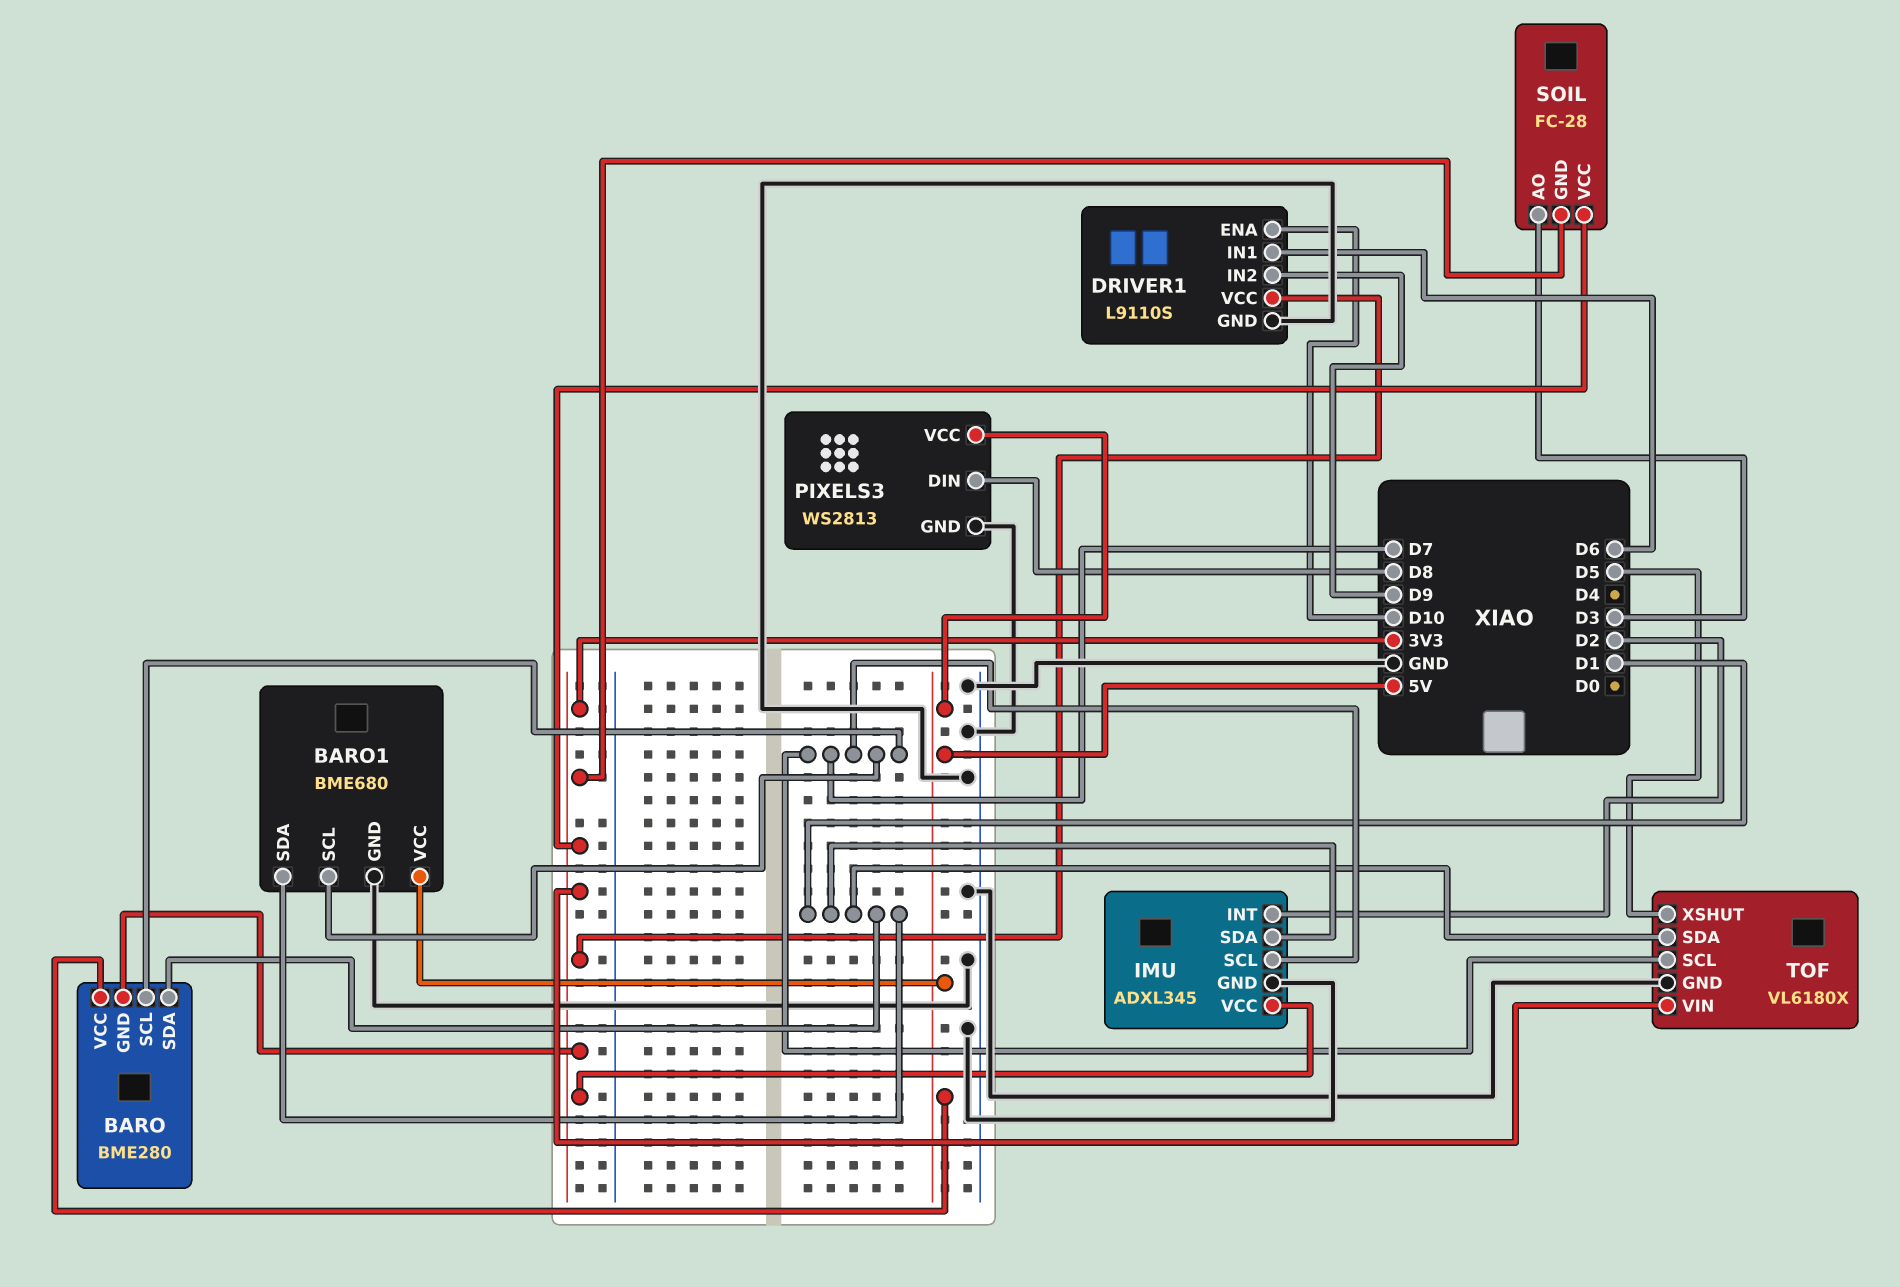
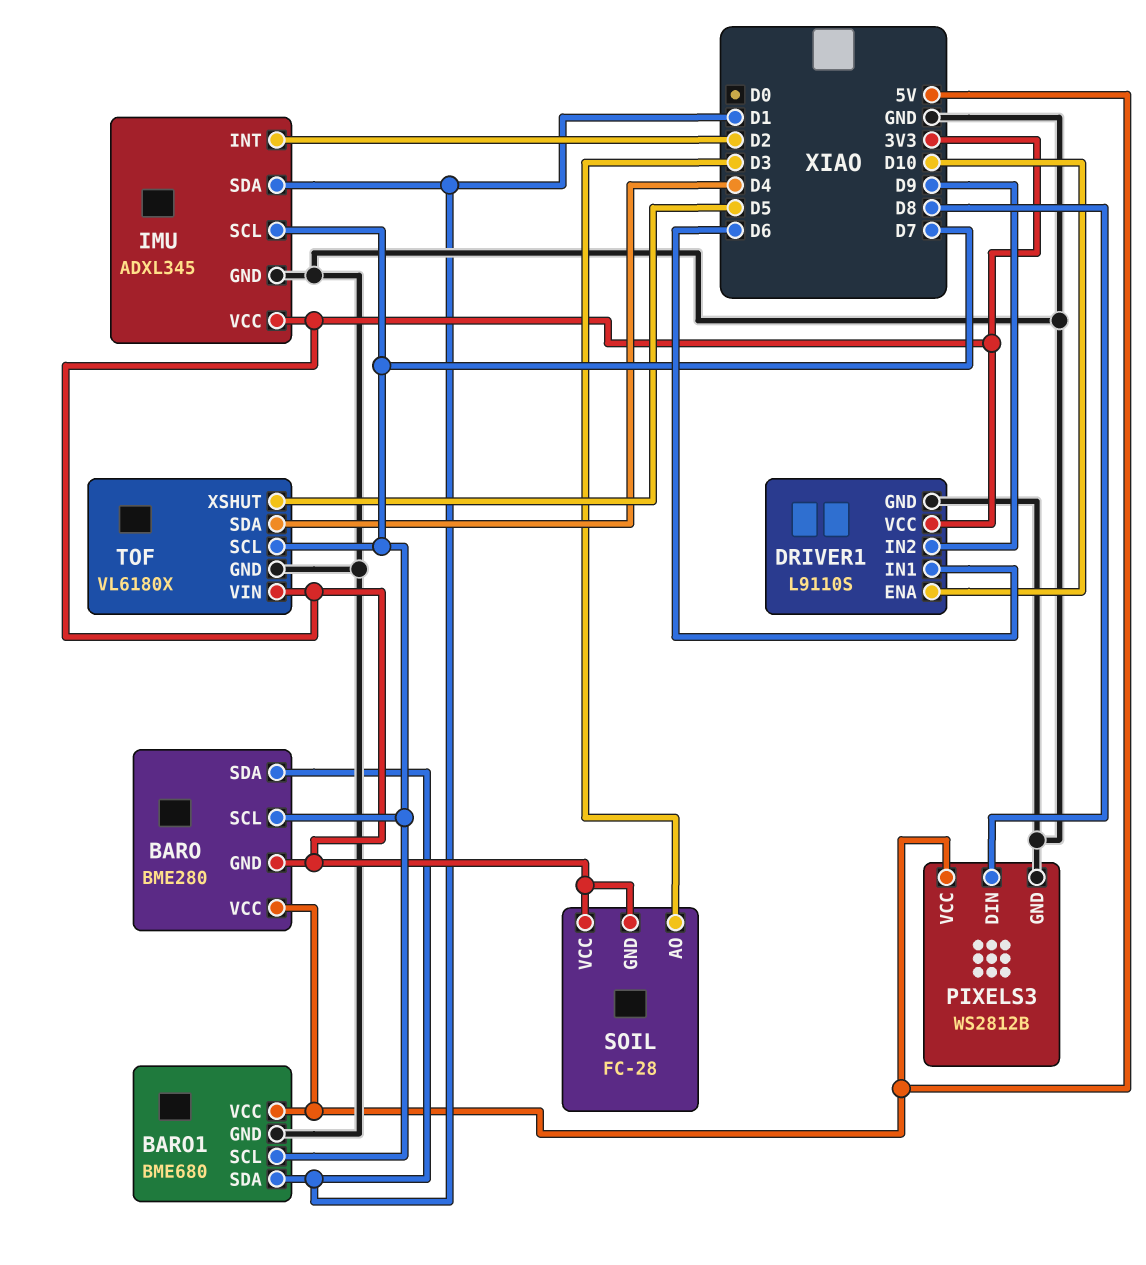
PIXELS3: WS2813 -> WS2812B
TOF pin SDA: D1 -> D4

